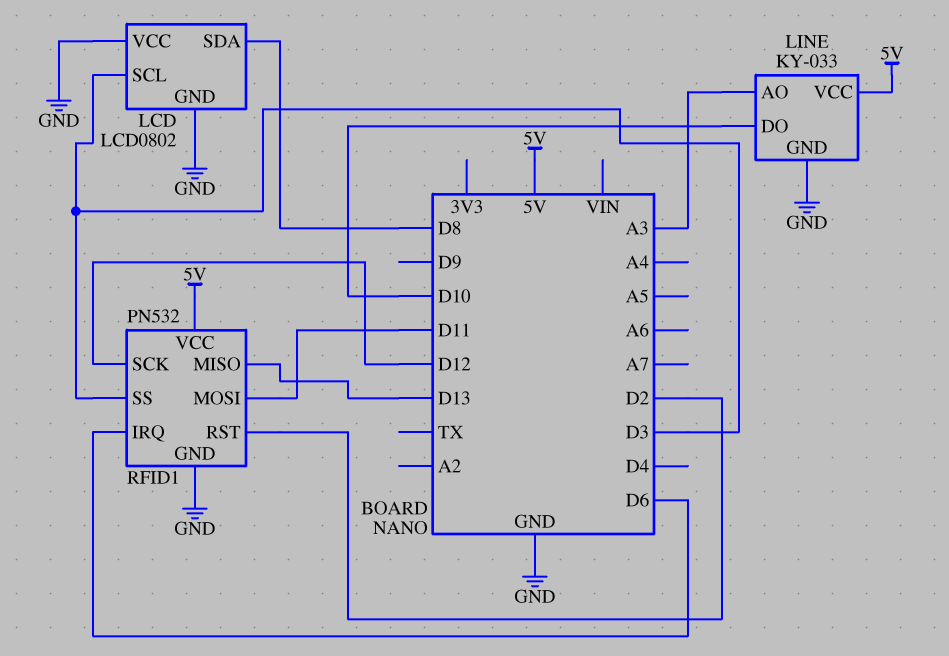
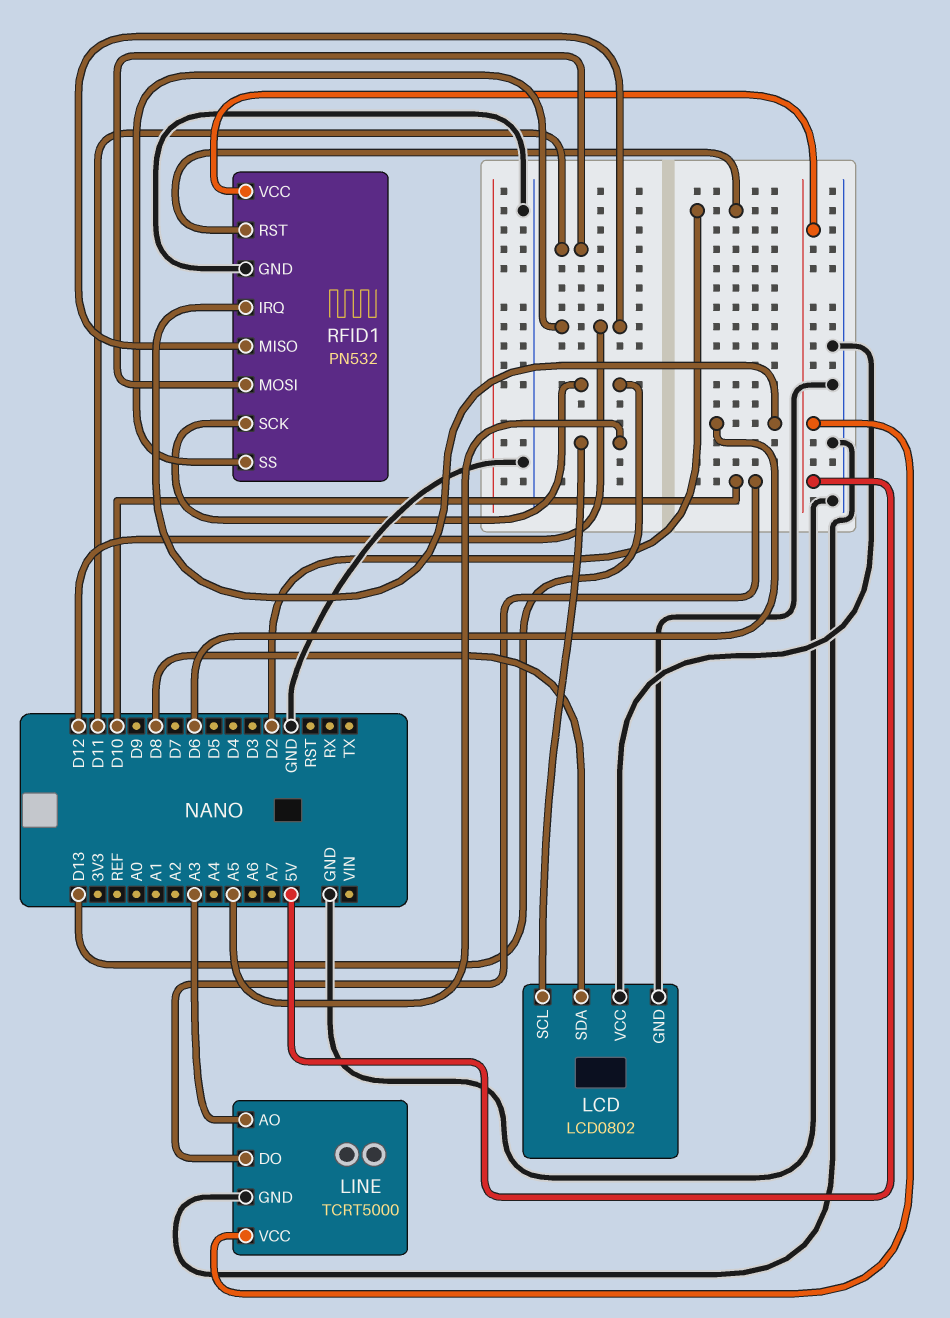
LCD pin SCL: D3 -> A5
LINE: KY-033 -> TCRT5000
RFID1 pin MISO: D13 -> D12
RFID1 pin SCK: D12 -> D13
RFID1 pin SS: D3 -> D12

